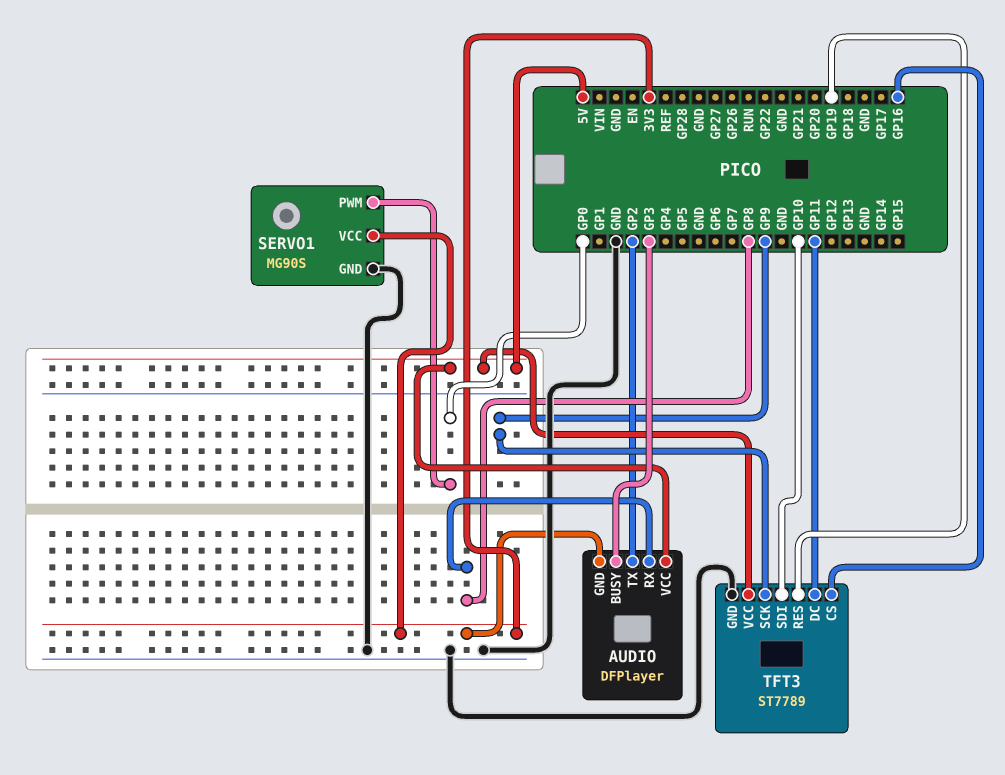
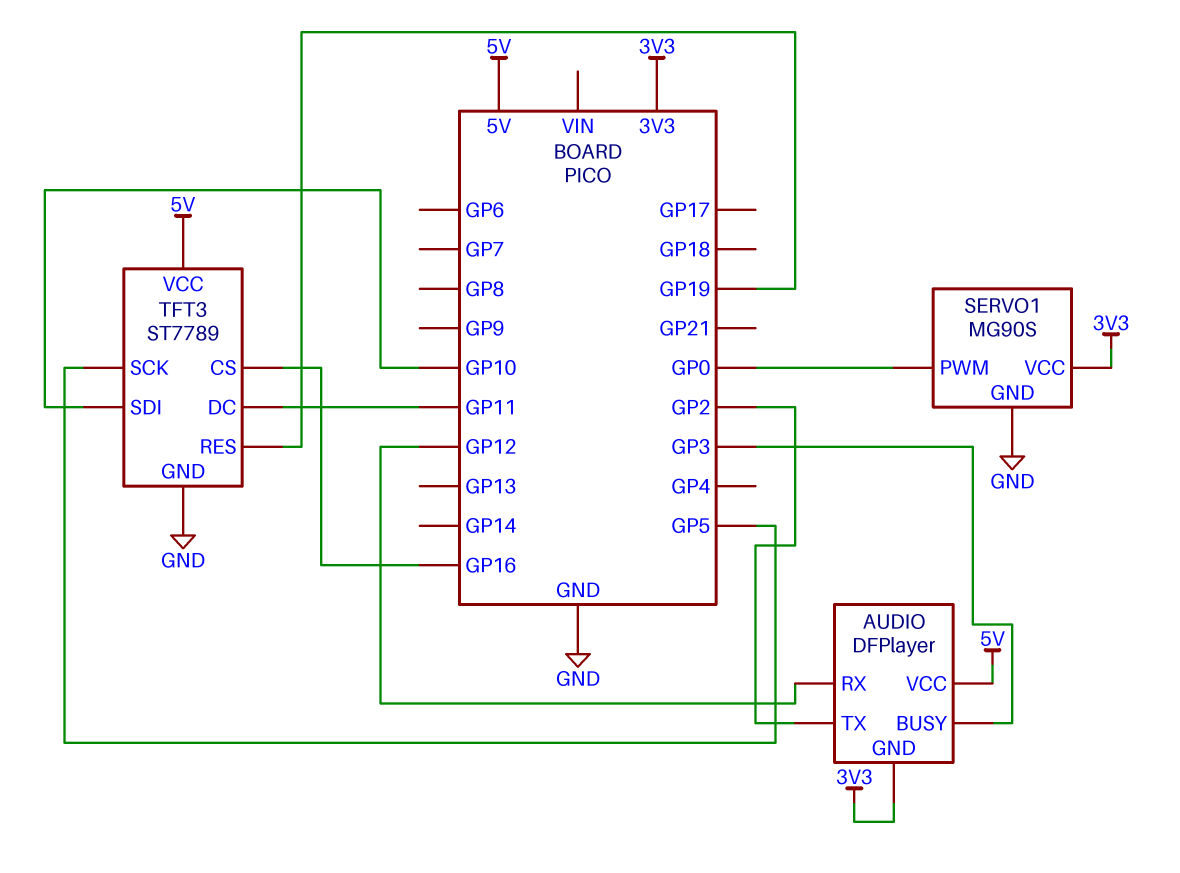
AUDIO pin RX: GP8 -> GP12
TFT3 pin SCK: GP9 -> GP5

